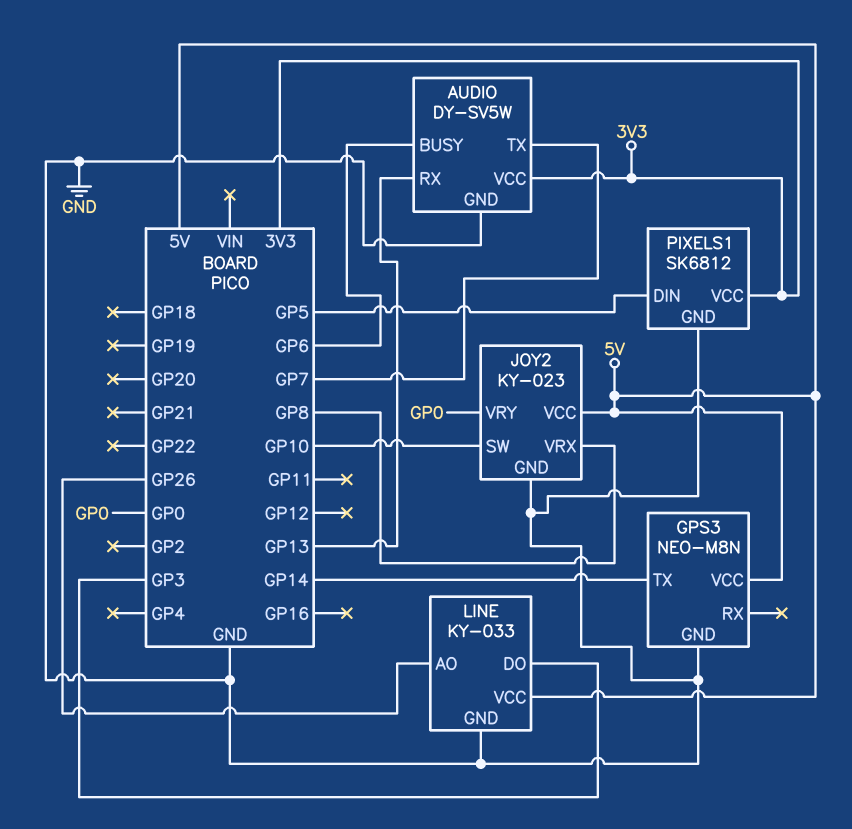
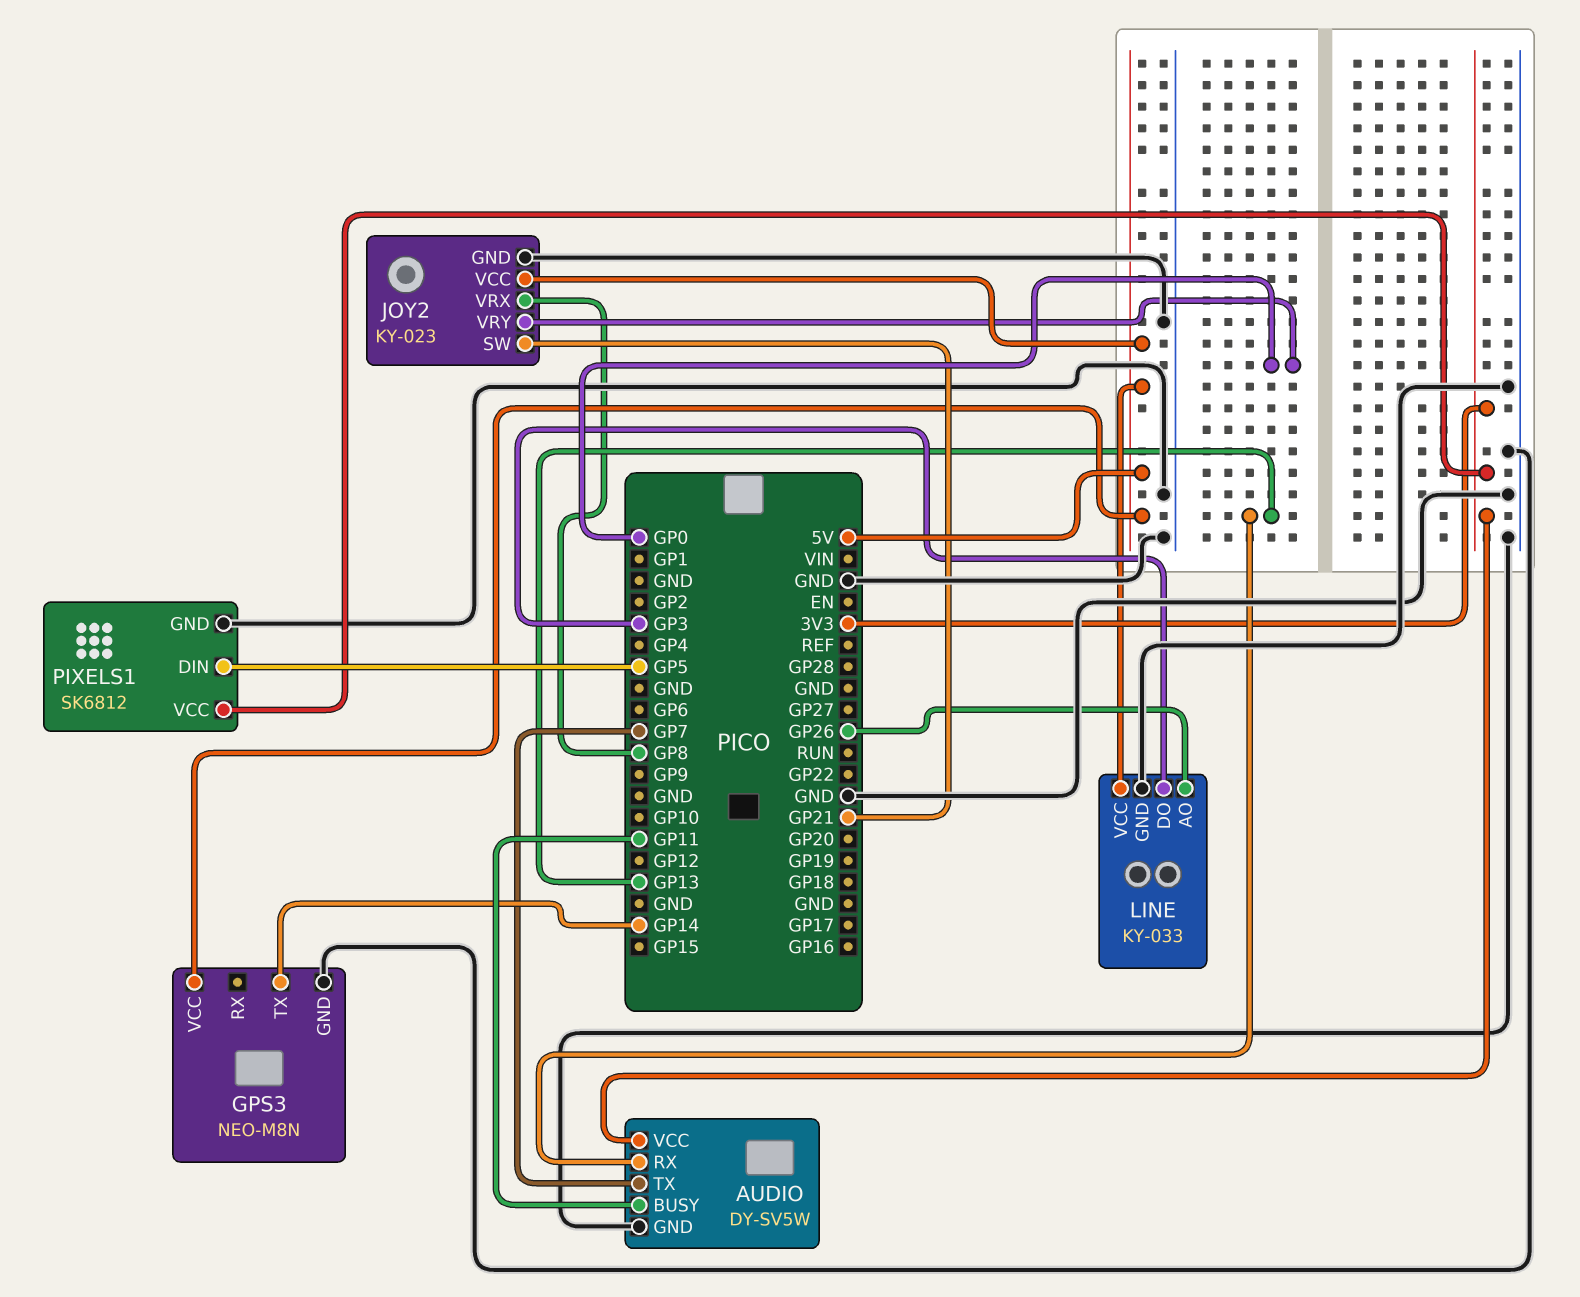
AUDIO pin BUSY: GP6 -> GP11
JOY2 pin SW: GP10 -> GP21

